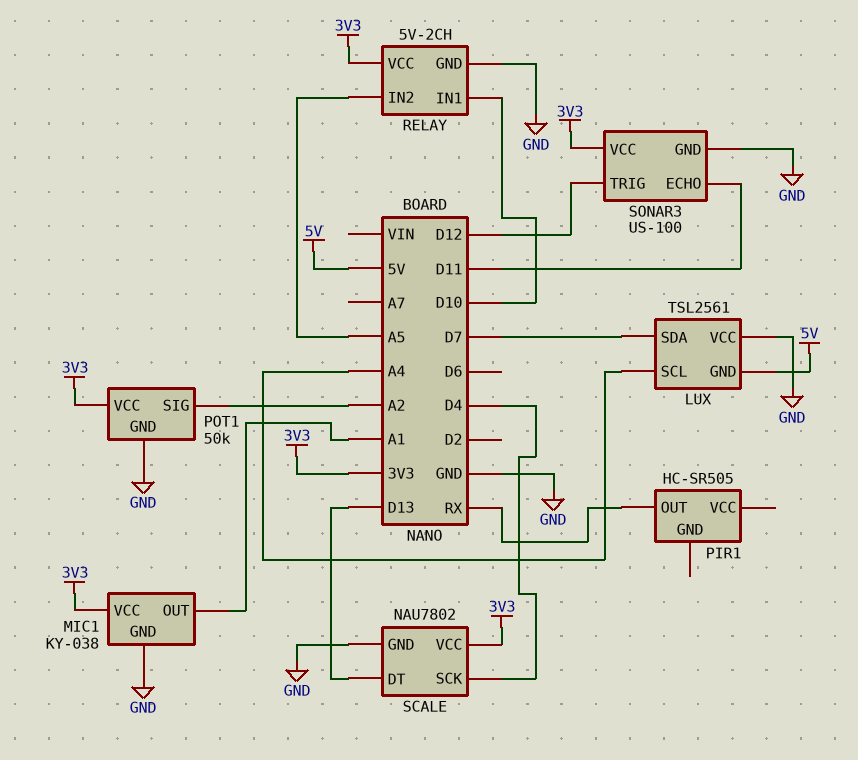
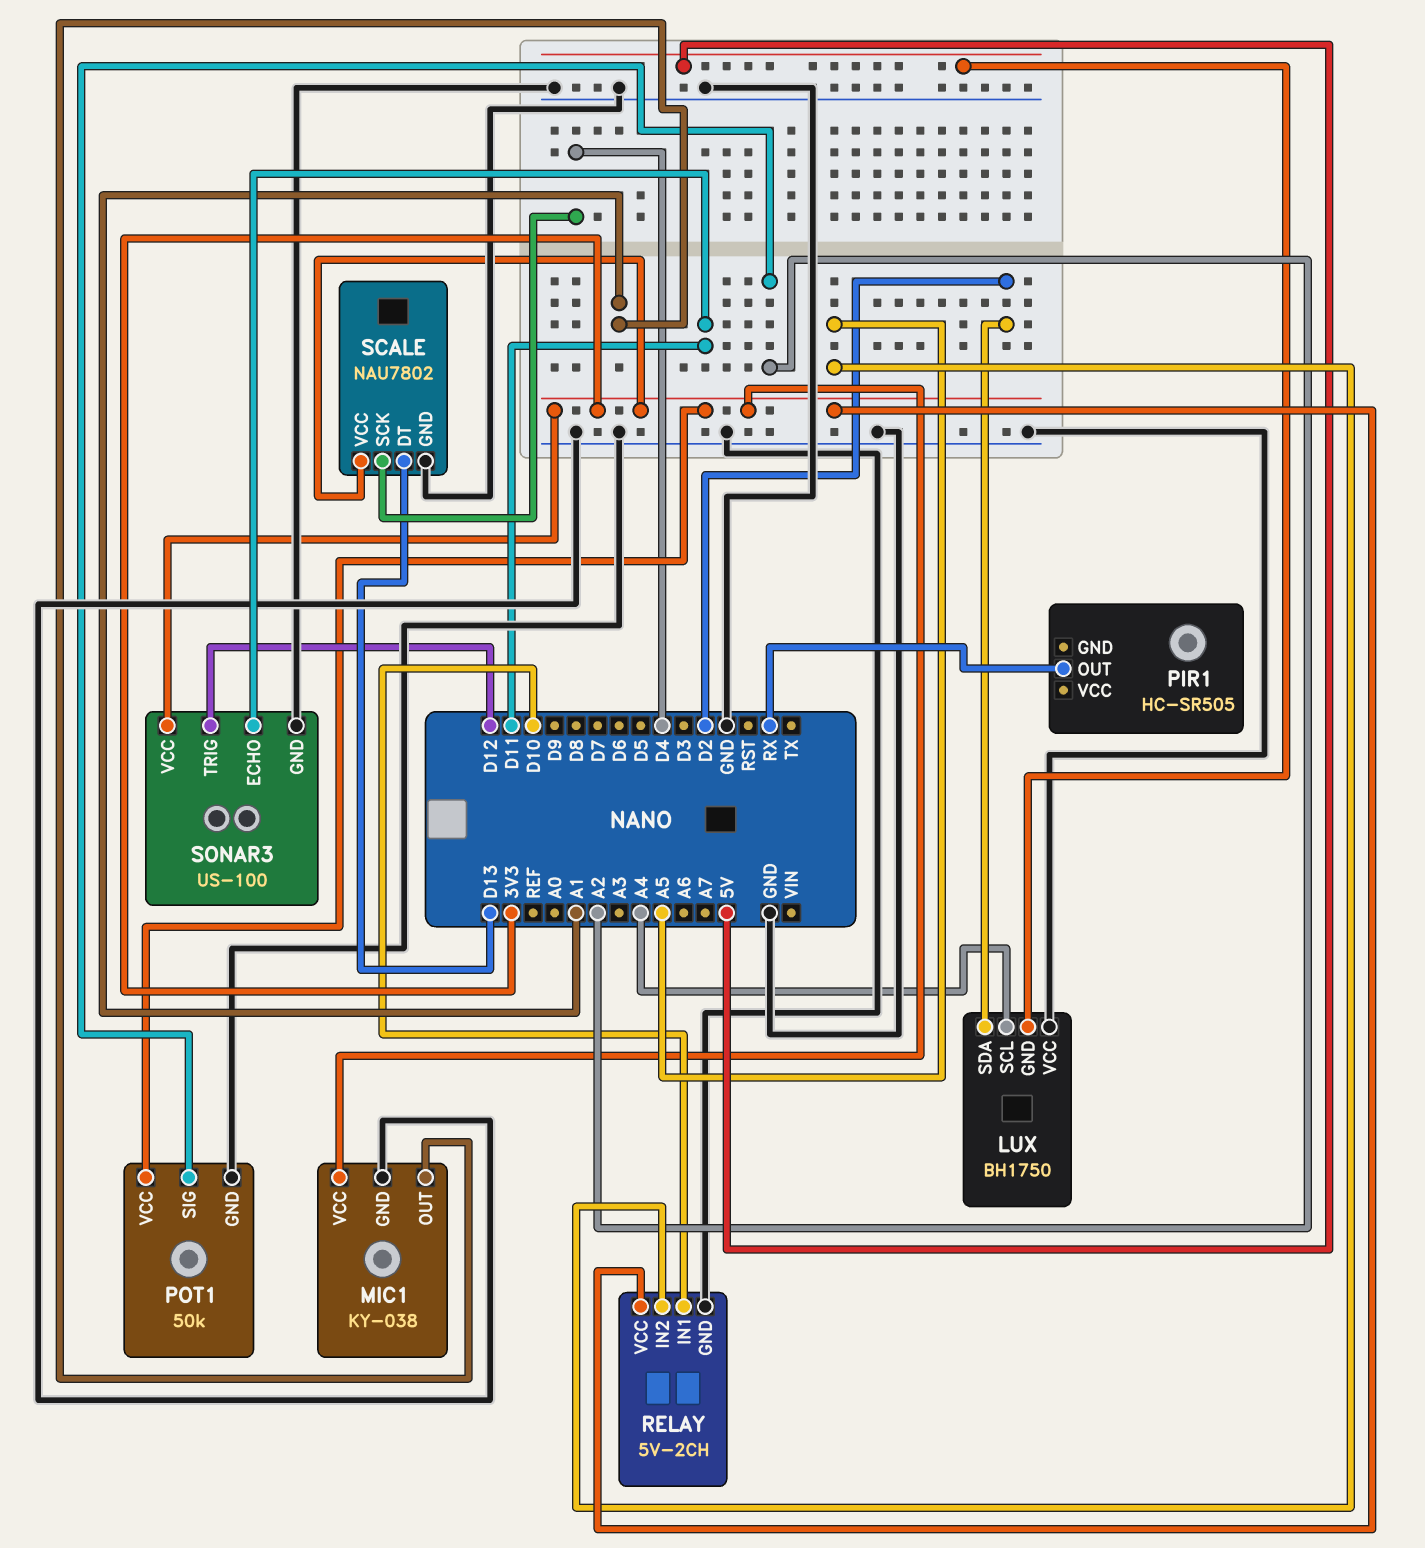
LUX: TSL2561 -> BH1750
LUX pin SDA: D7 -> D2

